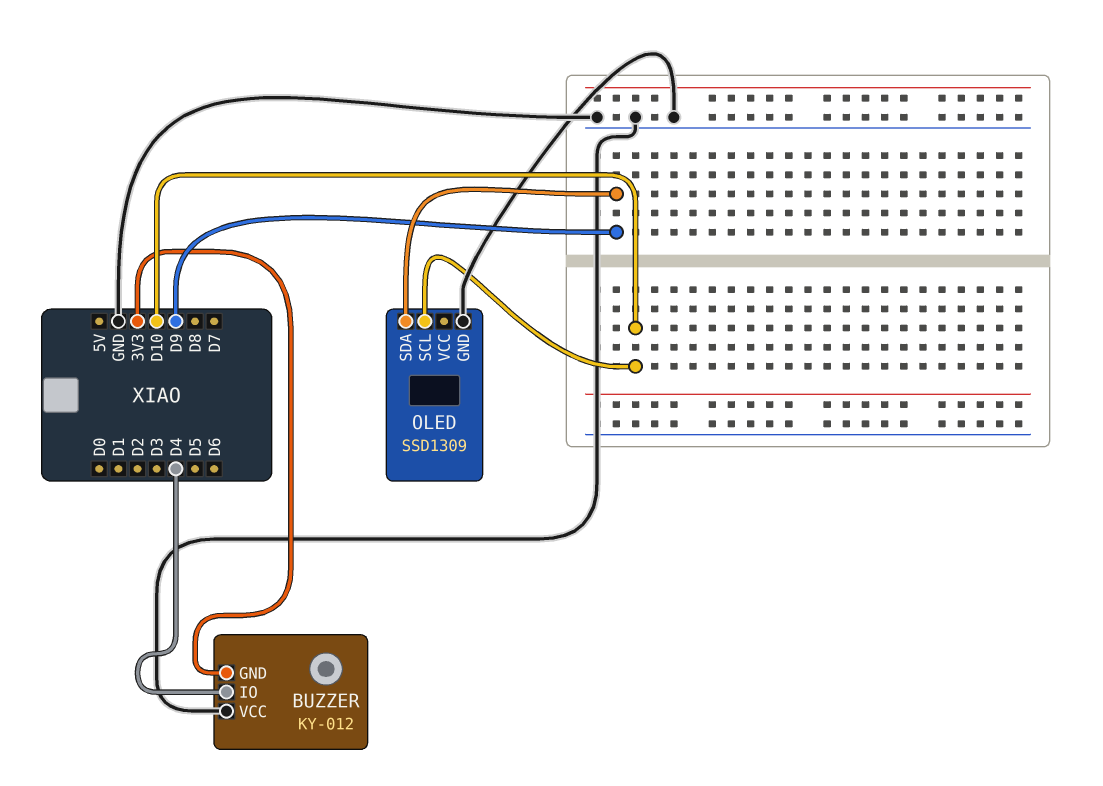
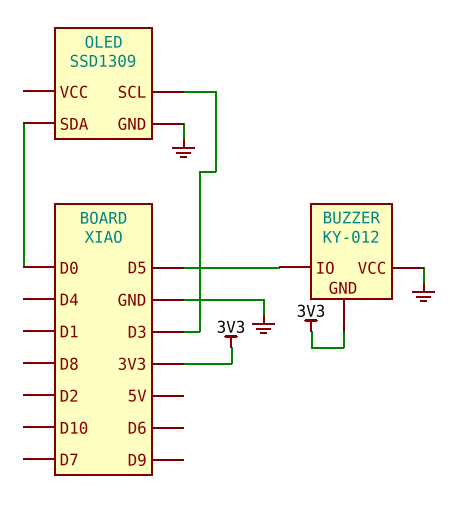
BUZZER pin IO: D4 -> D5
OLED pin SCL: D10 -> D3
OLED pin SDA: D9 -> D0

